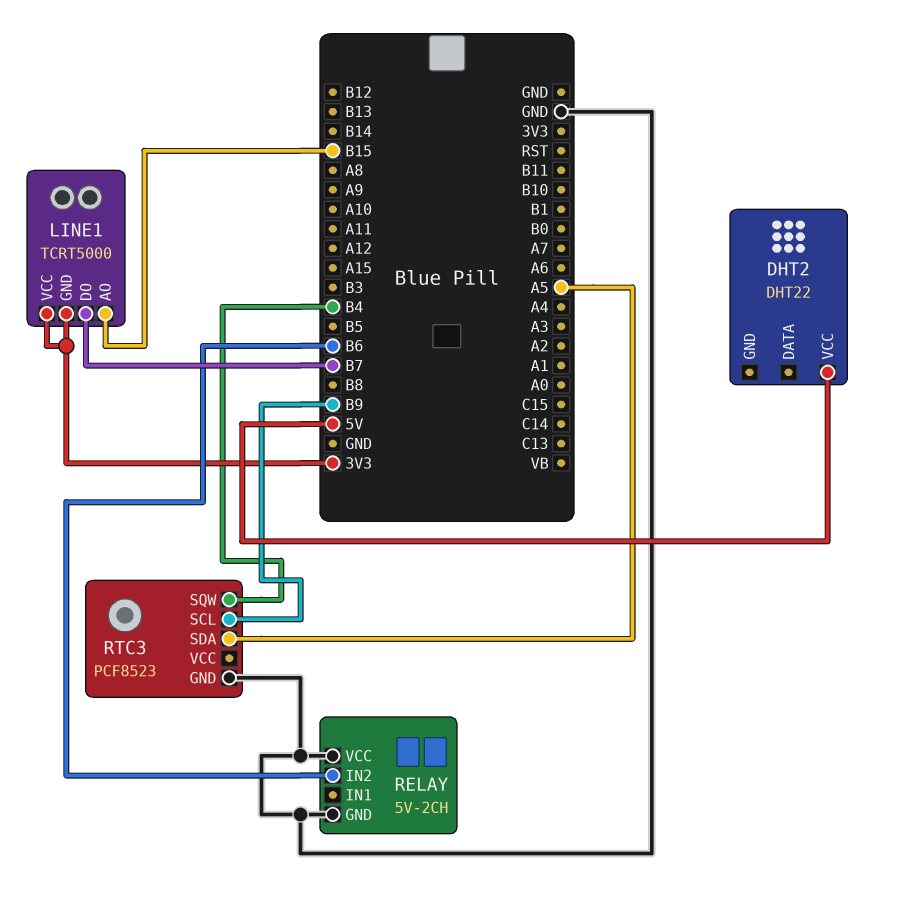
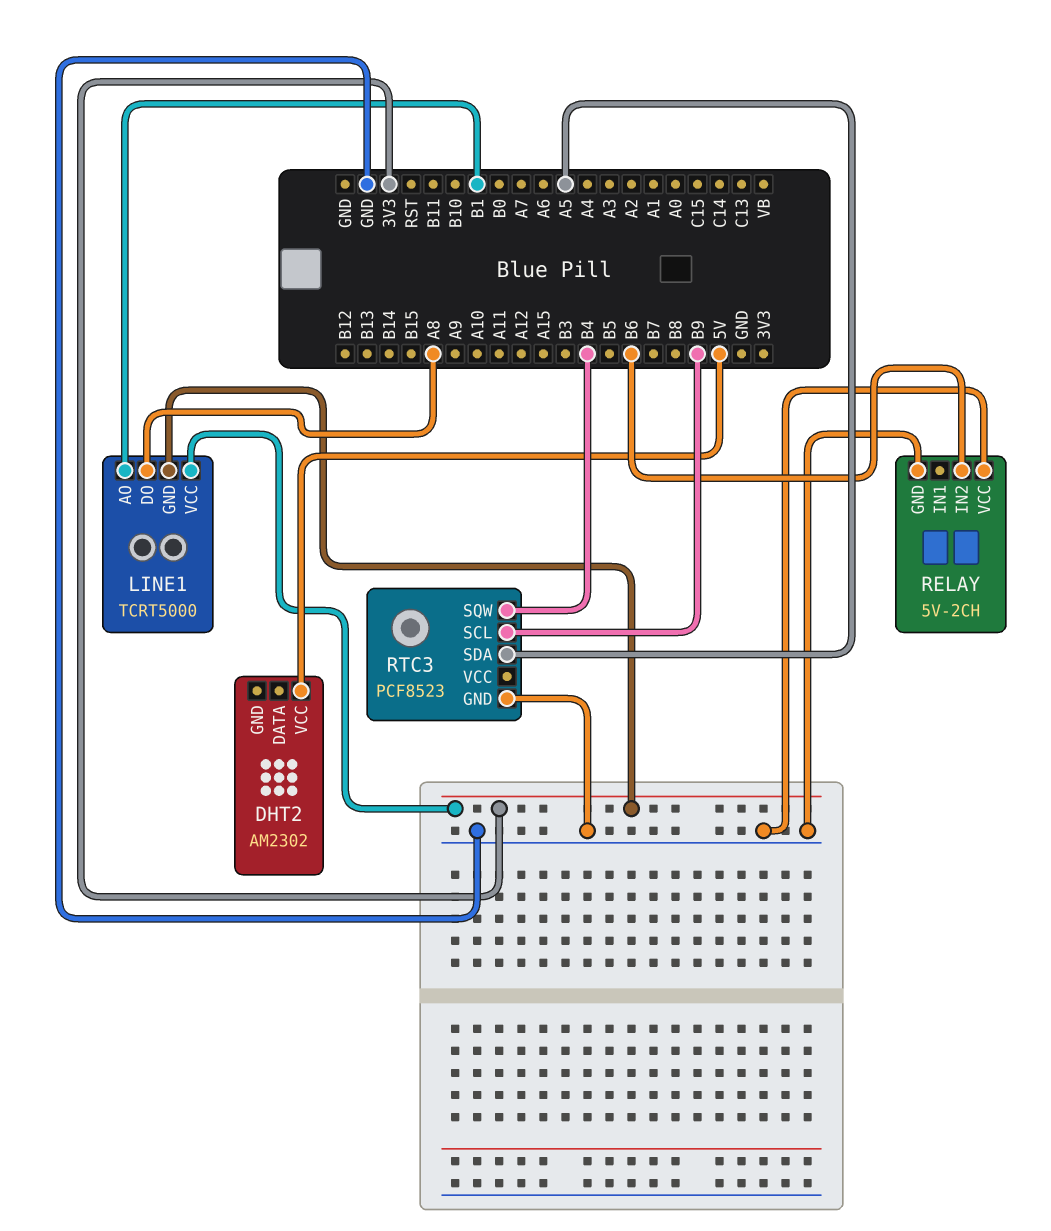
DHT2: DHT22 -> AM2302
LINE1 pin AO: B15 -> B1
LINE1 pin DO: B7 -> A8

